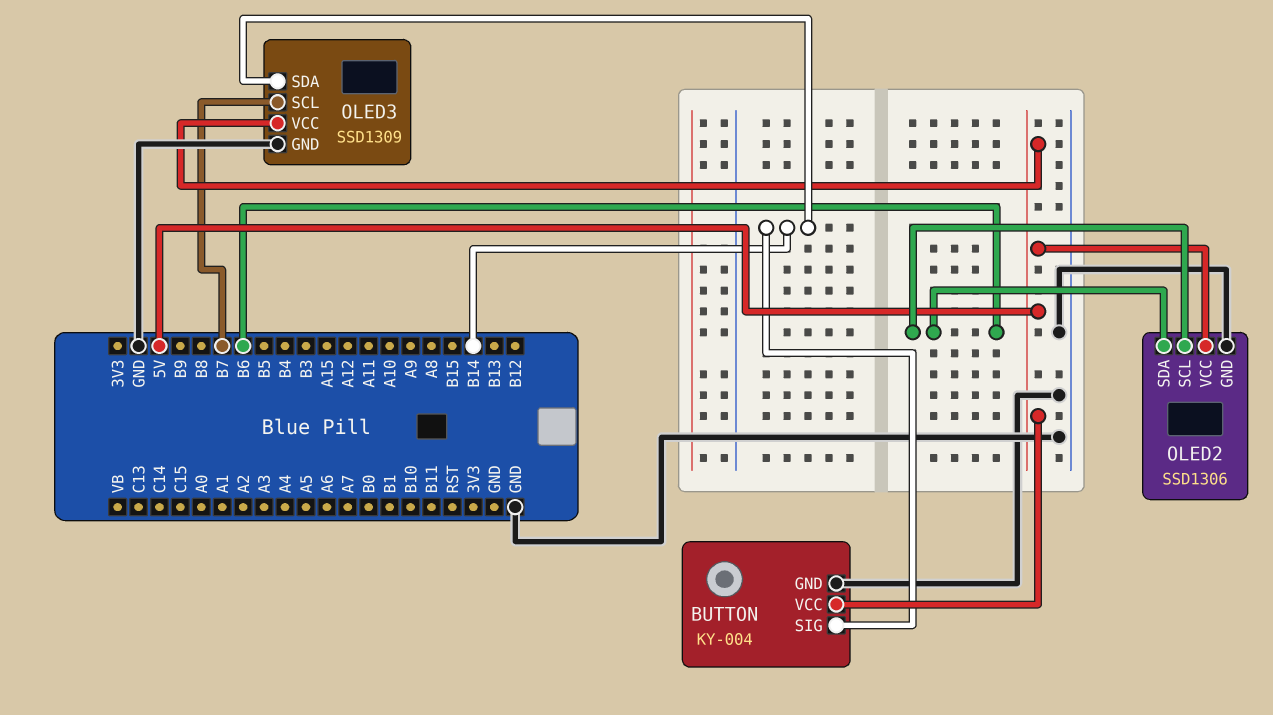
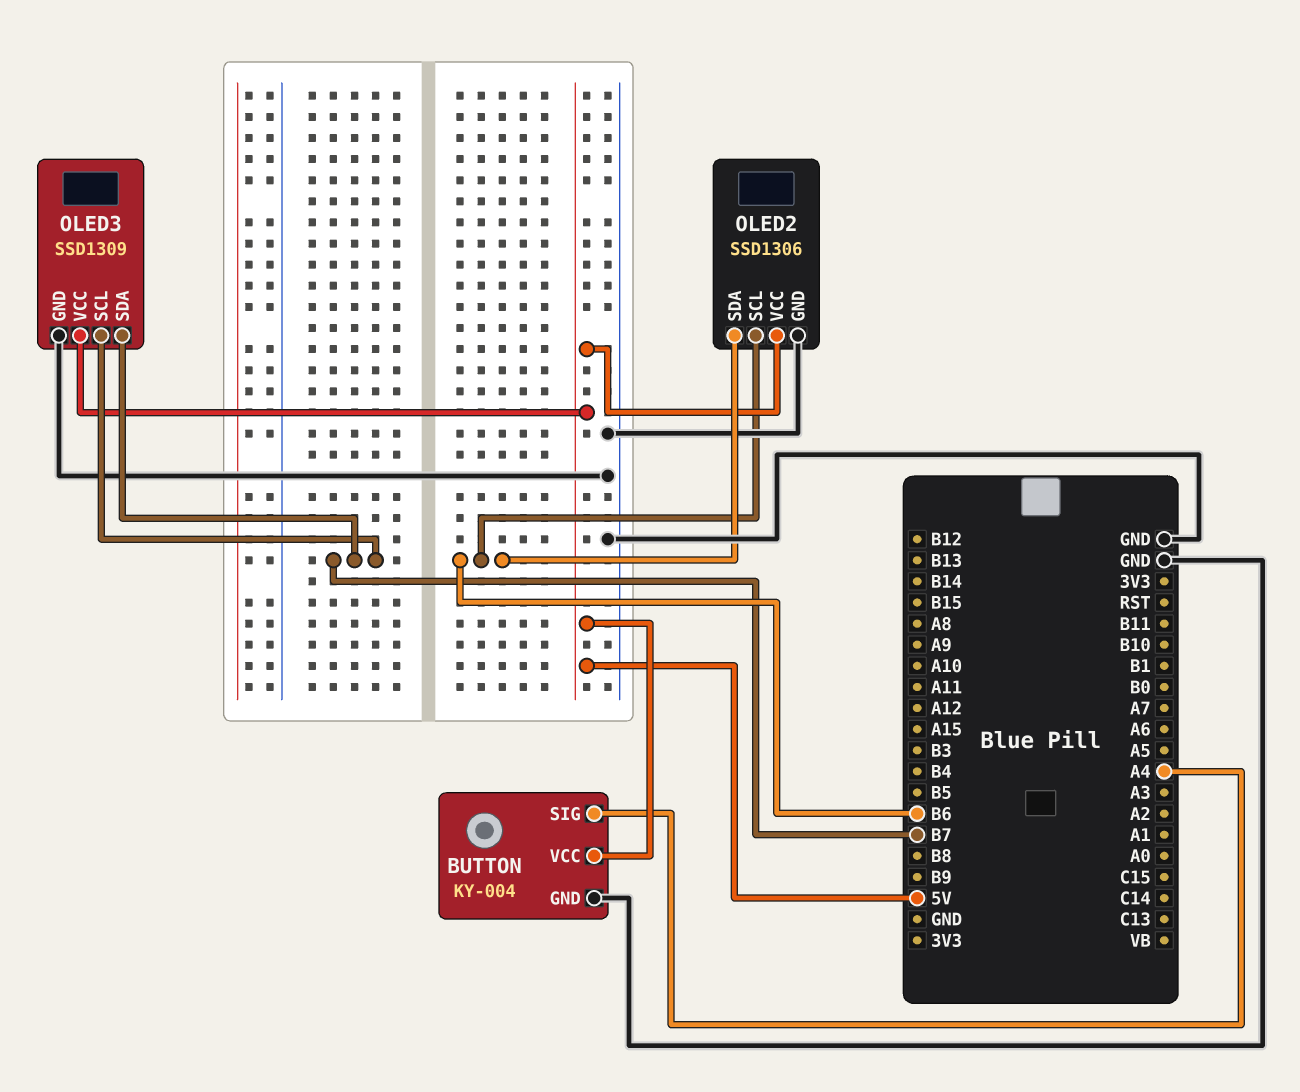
BUTTON pin SIG: B14 -> A4
OLED3 pin SDA: B14 -> B7

